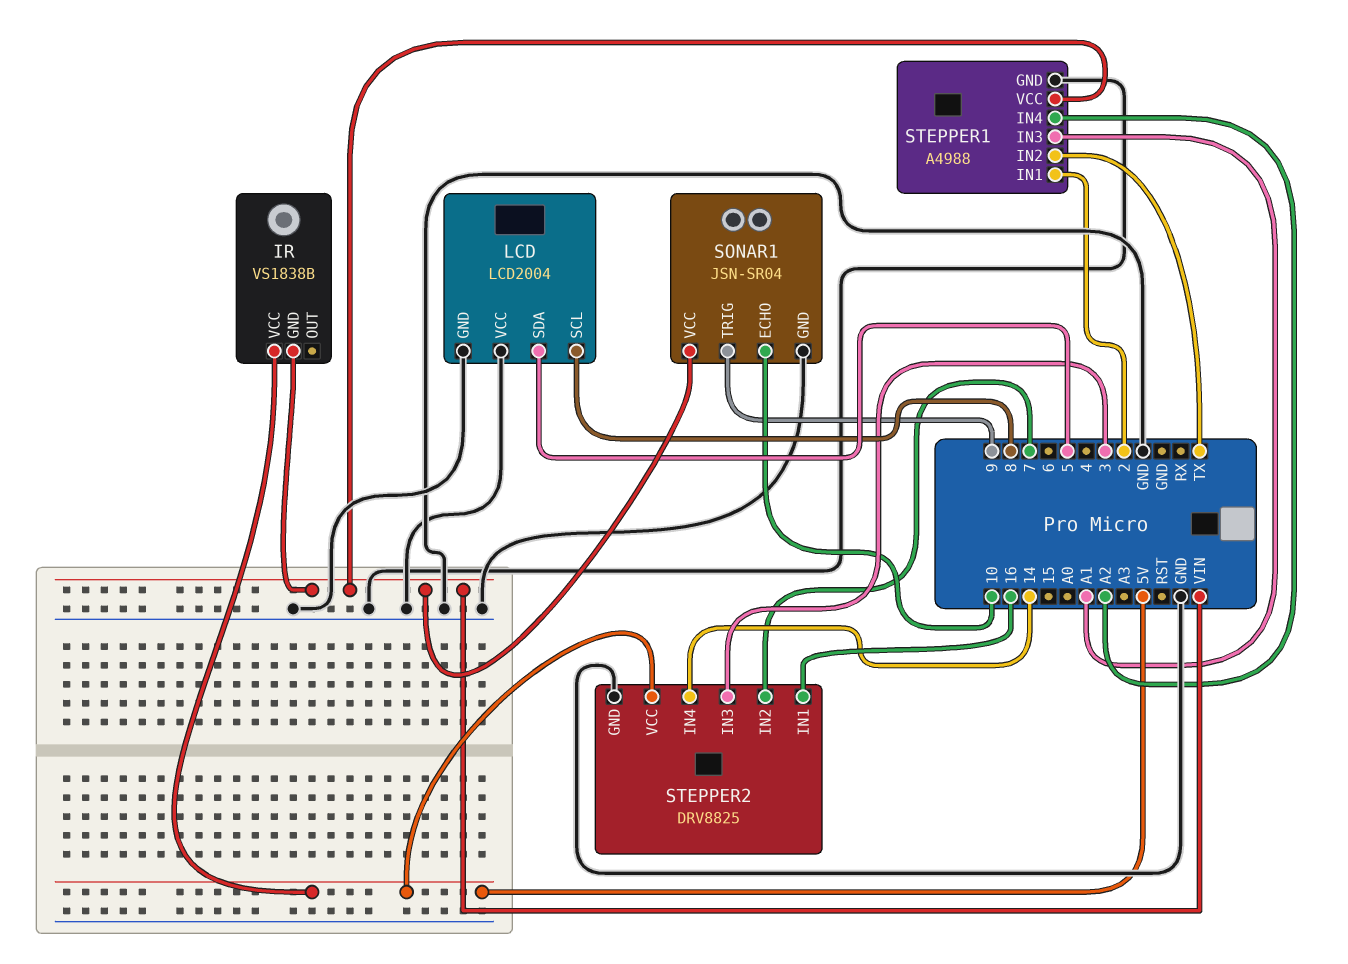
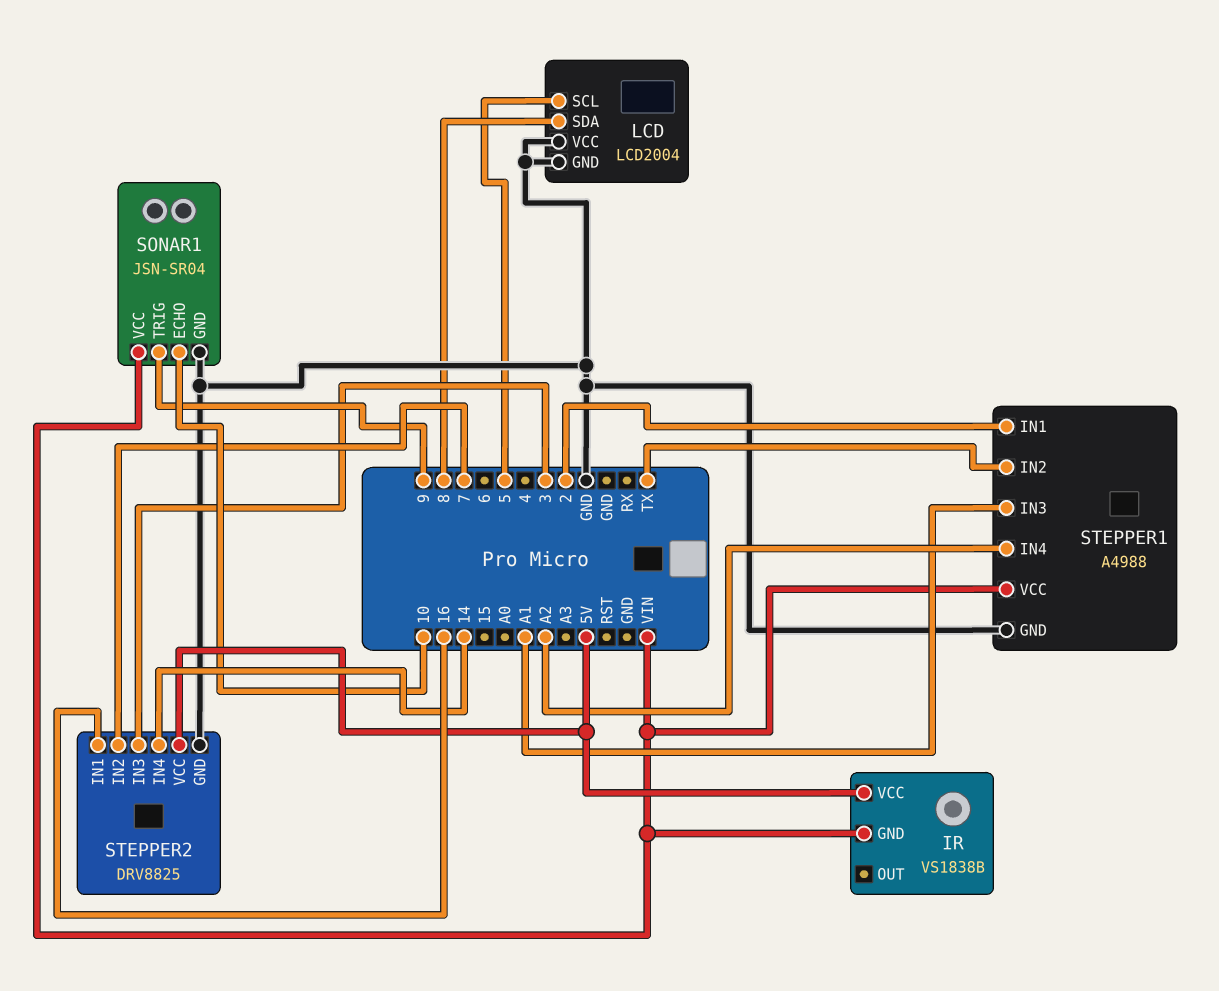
LCD pin SCL: 8 -> 5
LCD pin SDA: 5 -> 8

